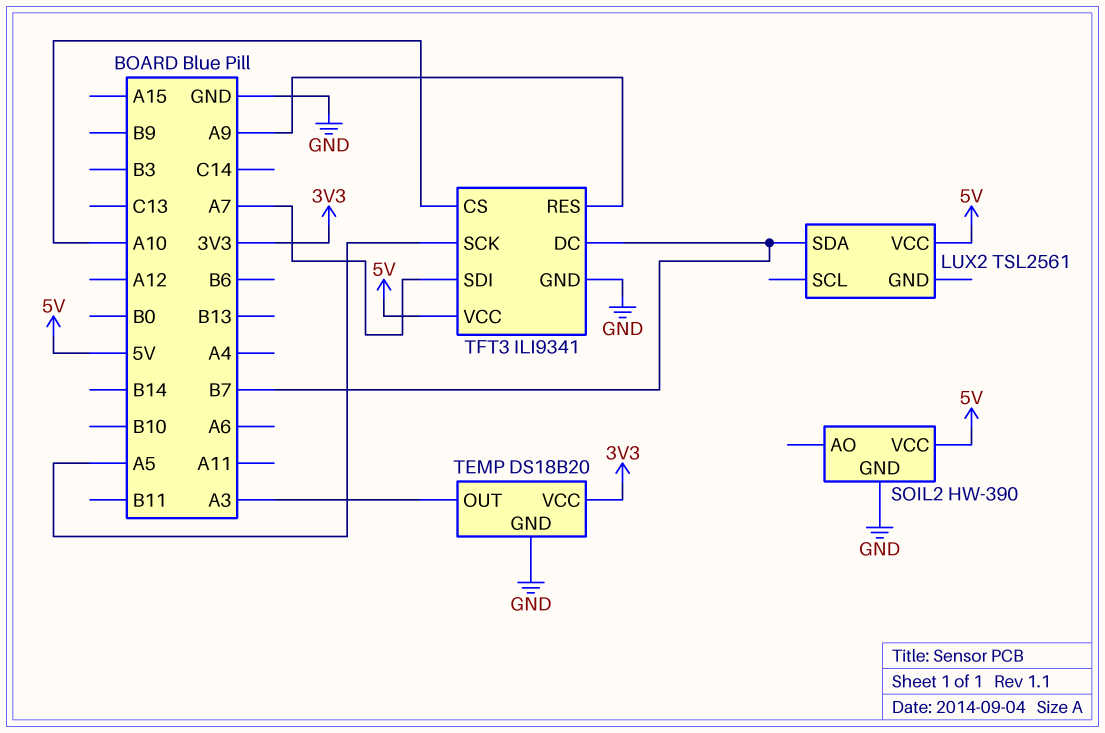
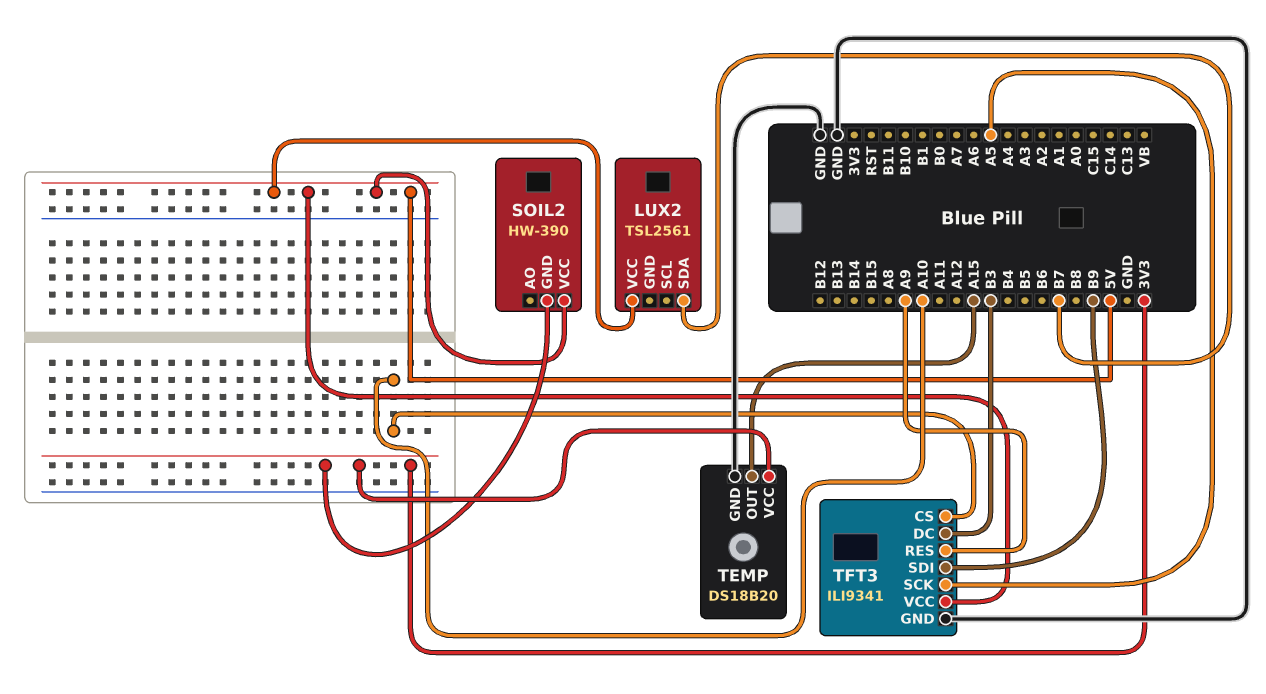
SOIL2 pin GND: GND -> 3V3
TEMP pin OUT: A3 -> A15
TFT3 pin DC: B7 -> B3
TFT3 pin SDI: A7 -> B9

